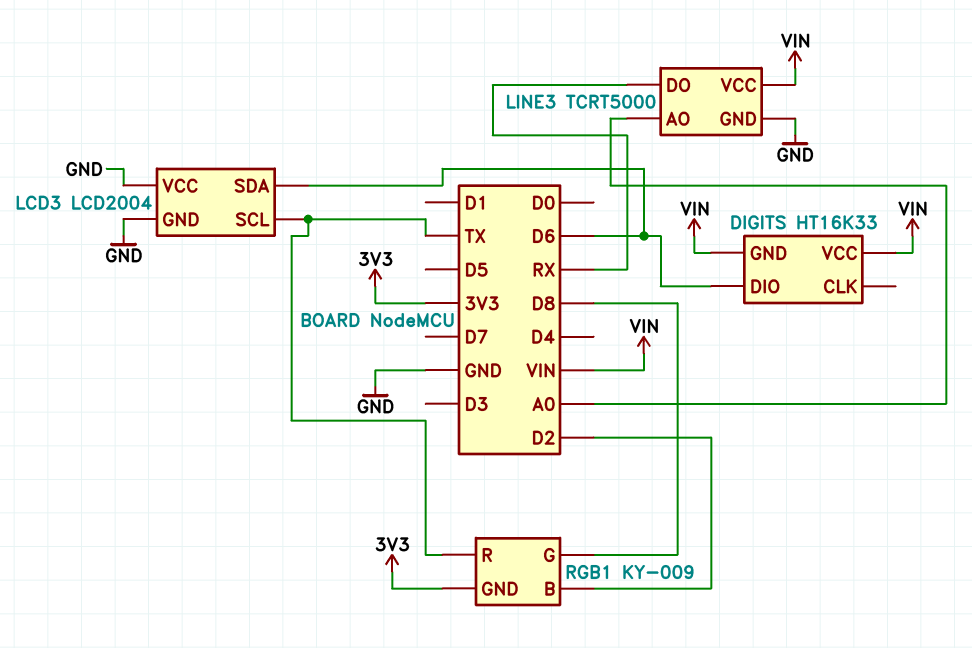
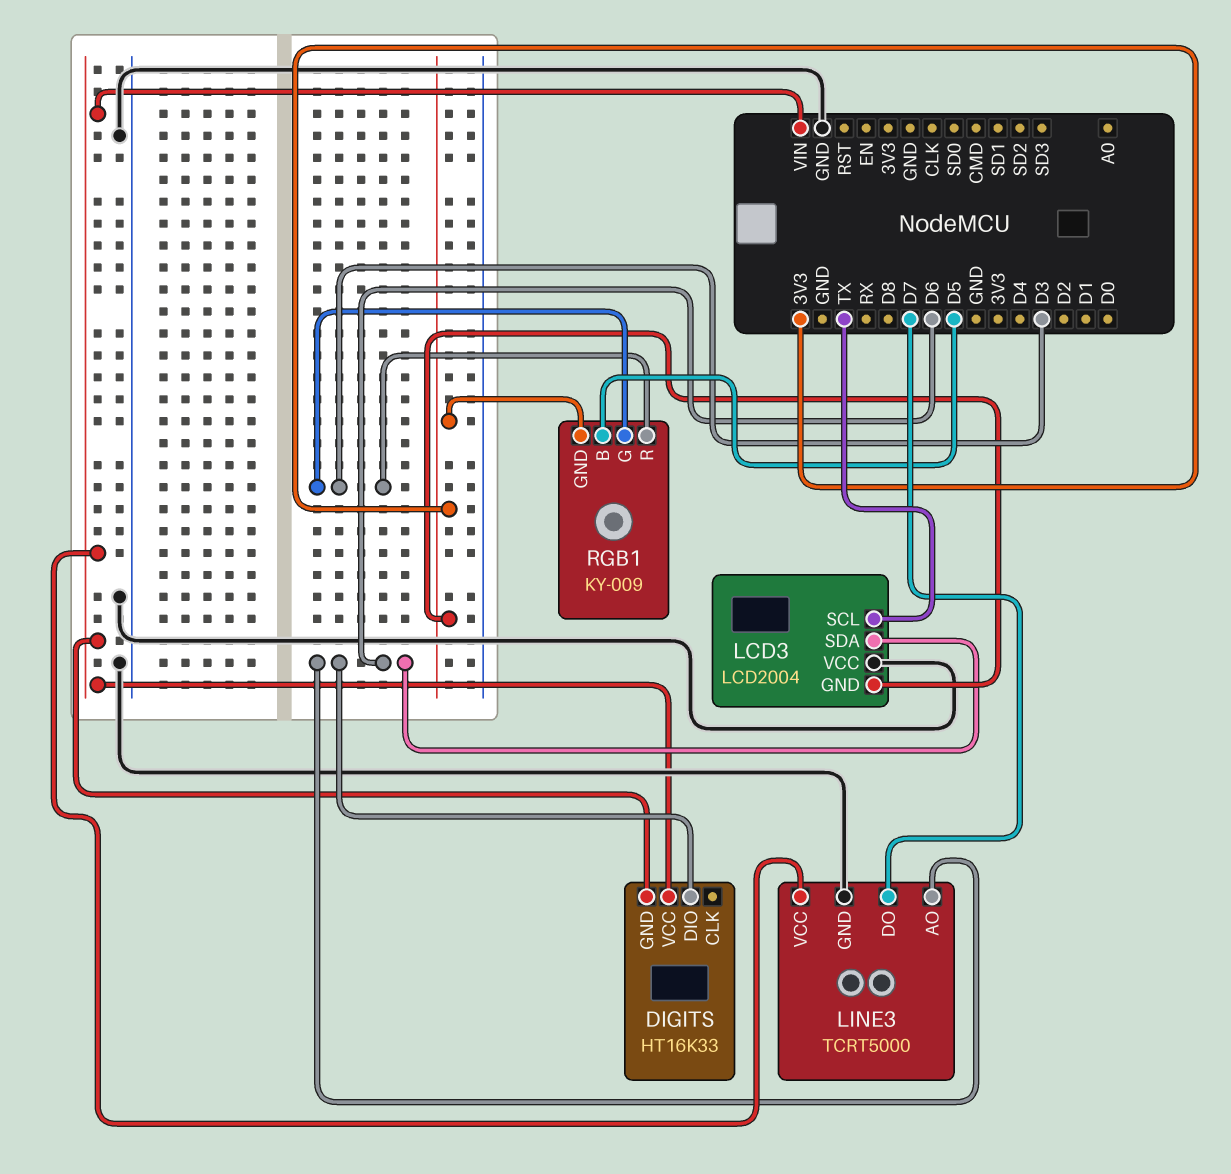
LCD3 pin GND: GND -> 3V3
LINE3 pin AO: A0 -> D6
LINE3 pin DO: RX -> D7
RGB1 pin B: D2 -> D5
RGB1 pin G: D8 -> D3
RGB1 pin R: TX -> D3

